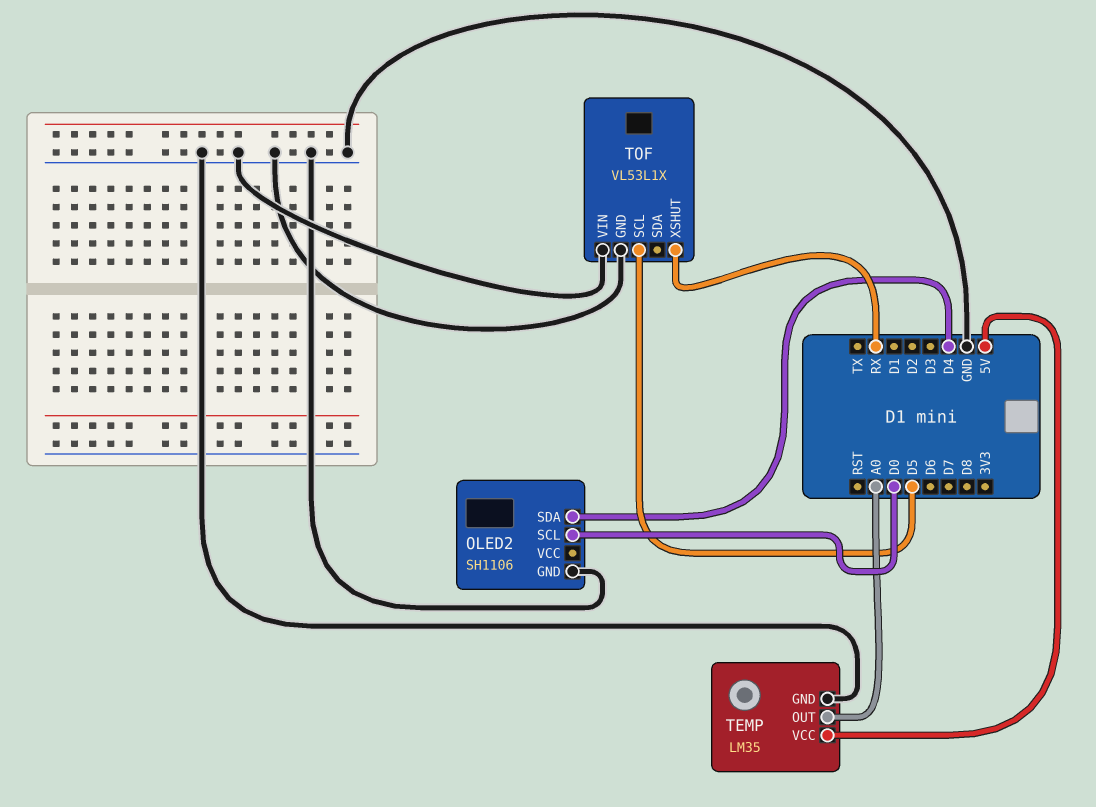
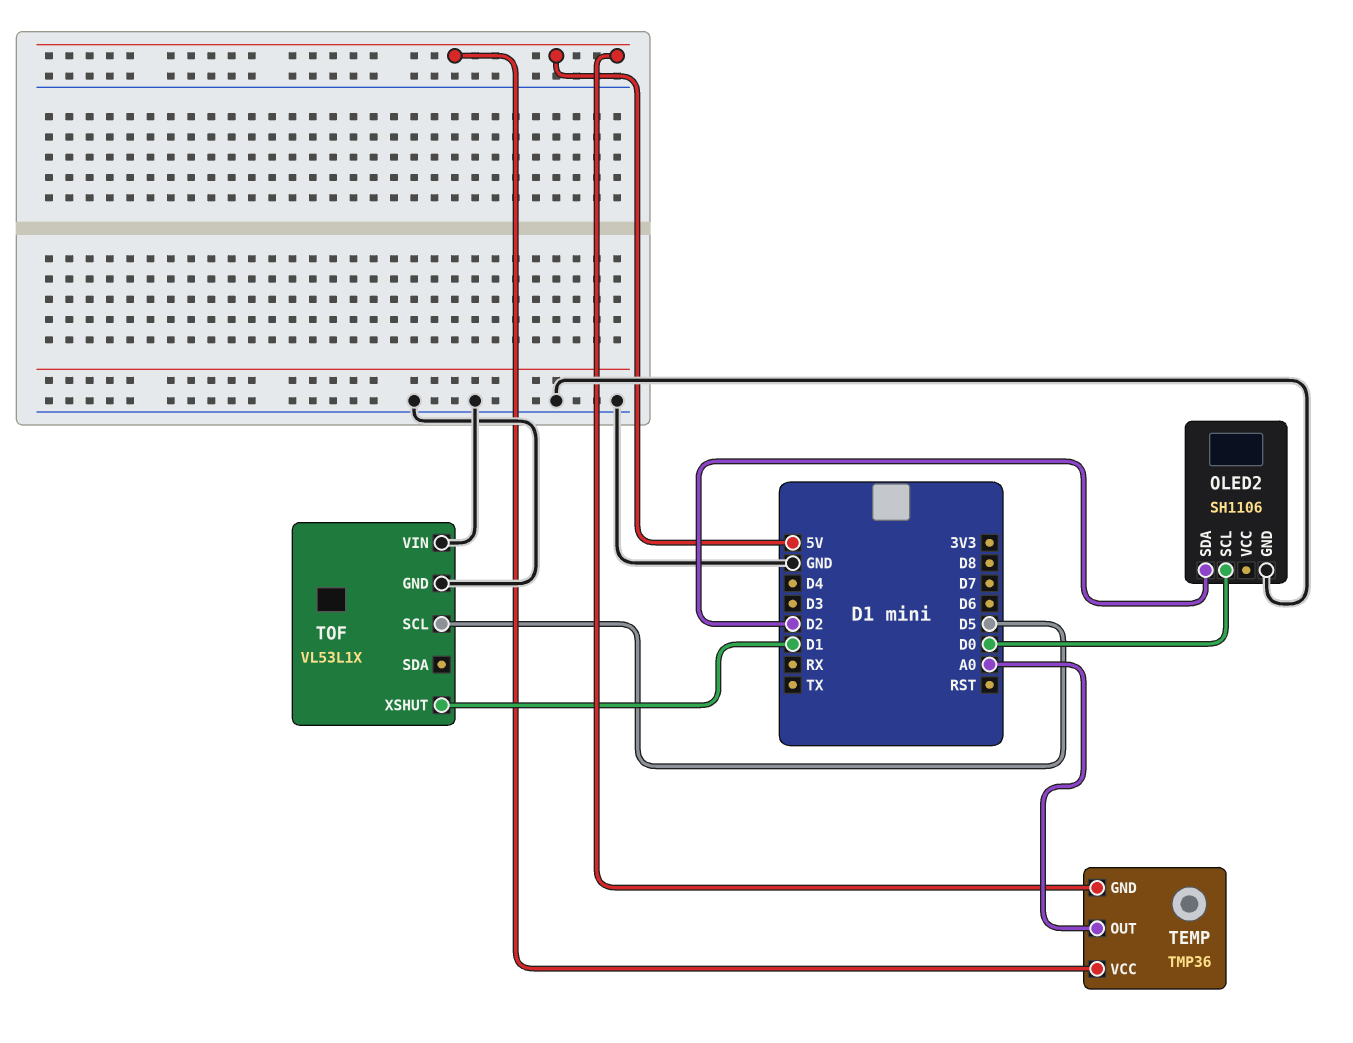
OLED2 pin SDA: D4 -> D2
TEMP: LM35 -> TMP36
TEMP pin GND: GND -> 5V
TOF pin XSHUT: RX -> D1

